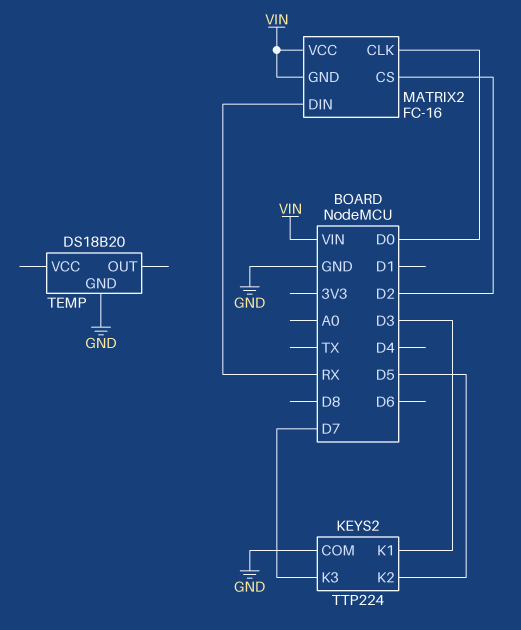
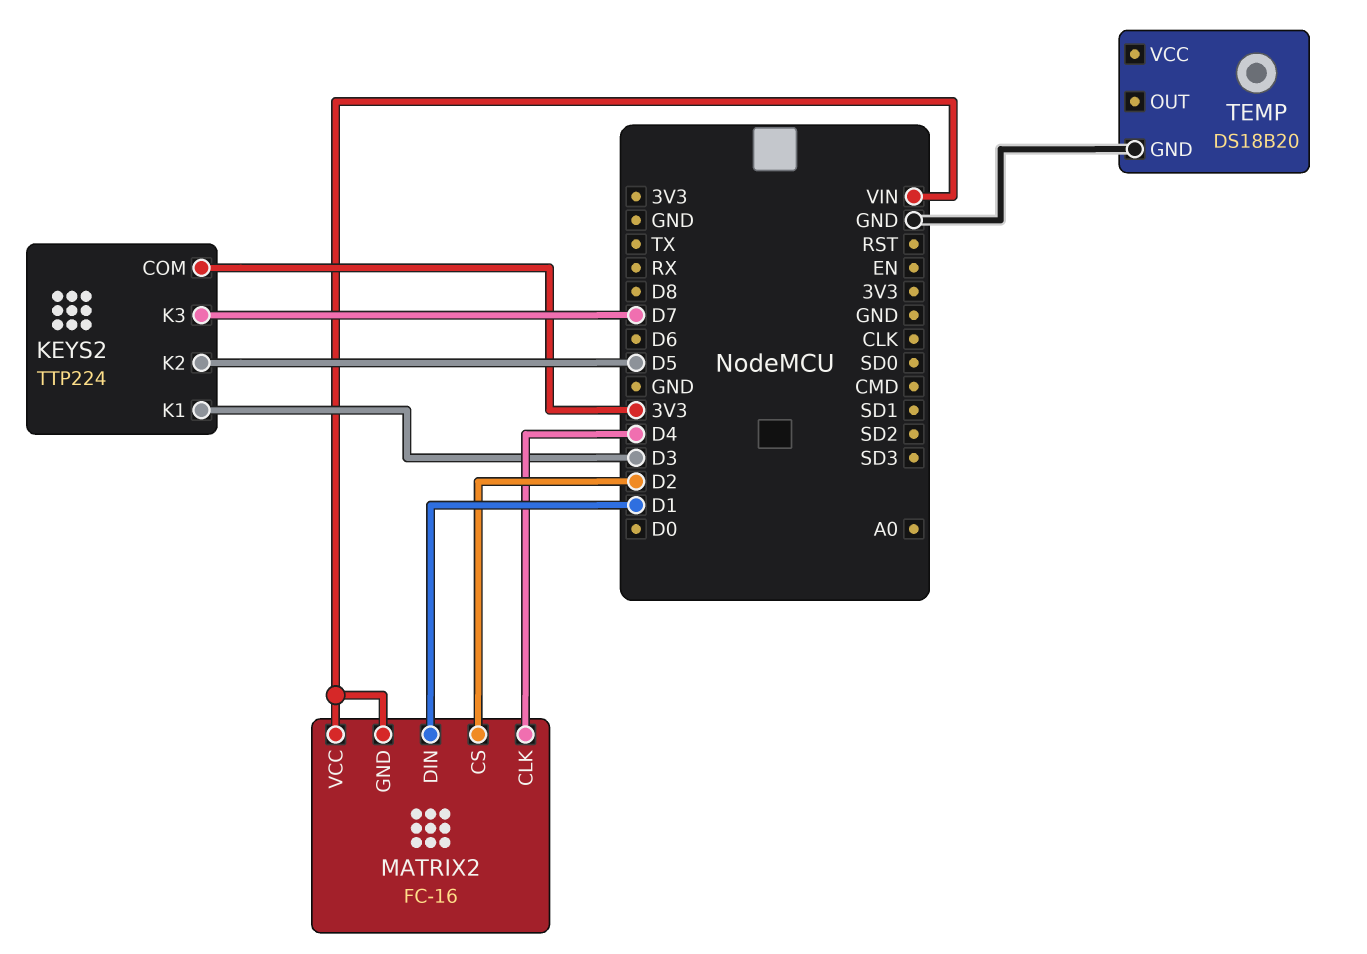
KEYS2 pin COM: GND -> 3V3
MATRIX2 pin CLK: D0 -> D4
MATRIX2 pin DIN: RX -> D1

